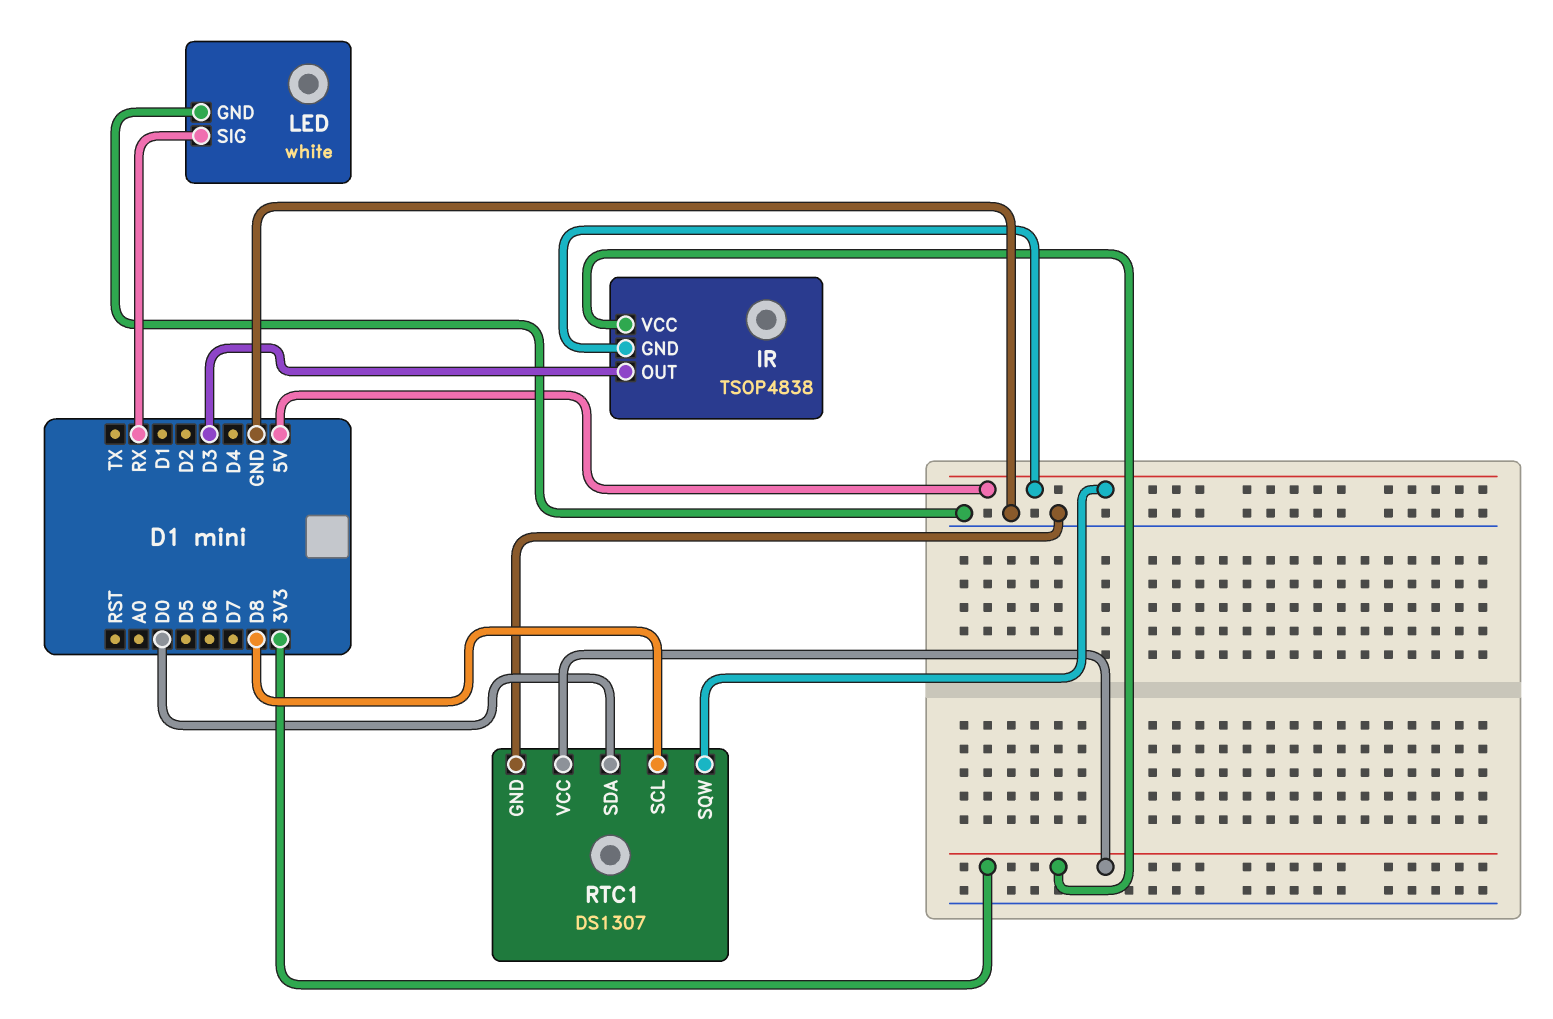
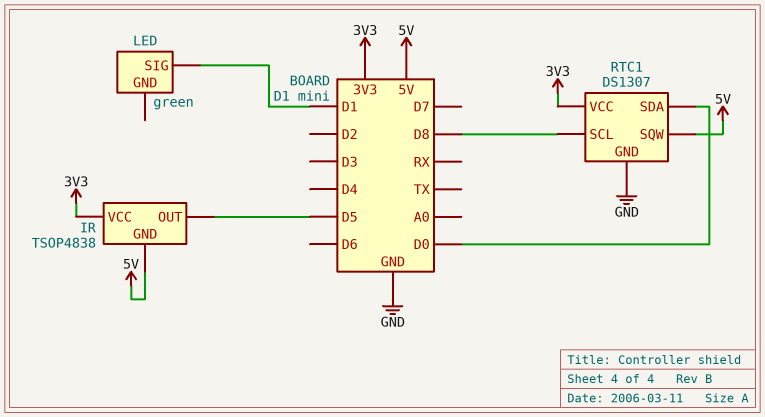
IR pin OUT: D3 -> D5
LED: white -> green
LED pin GND: GND -> none
LED pin SIG: RX -> D1

